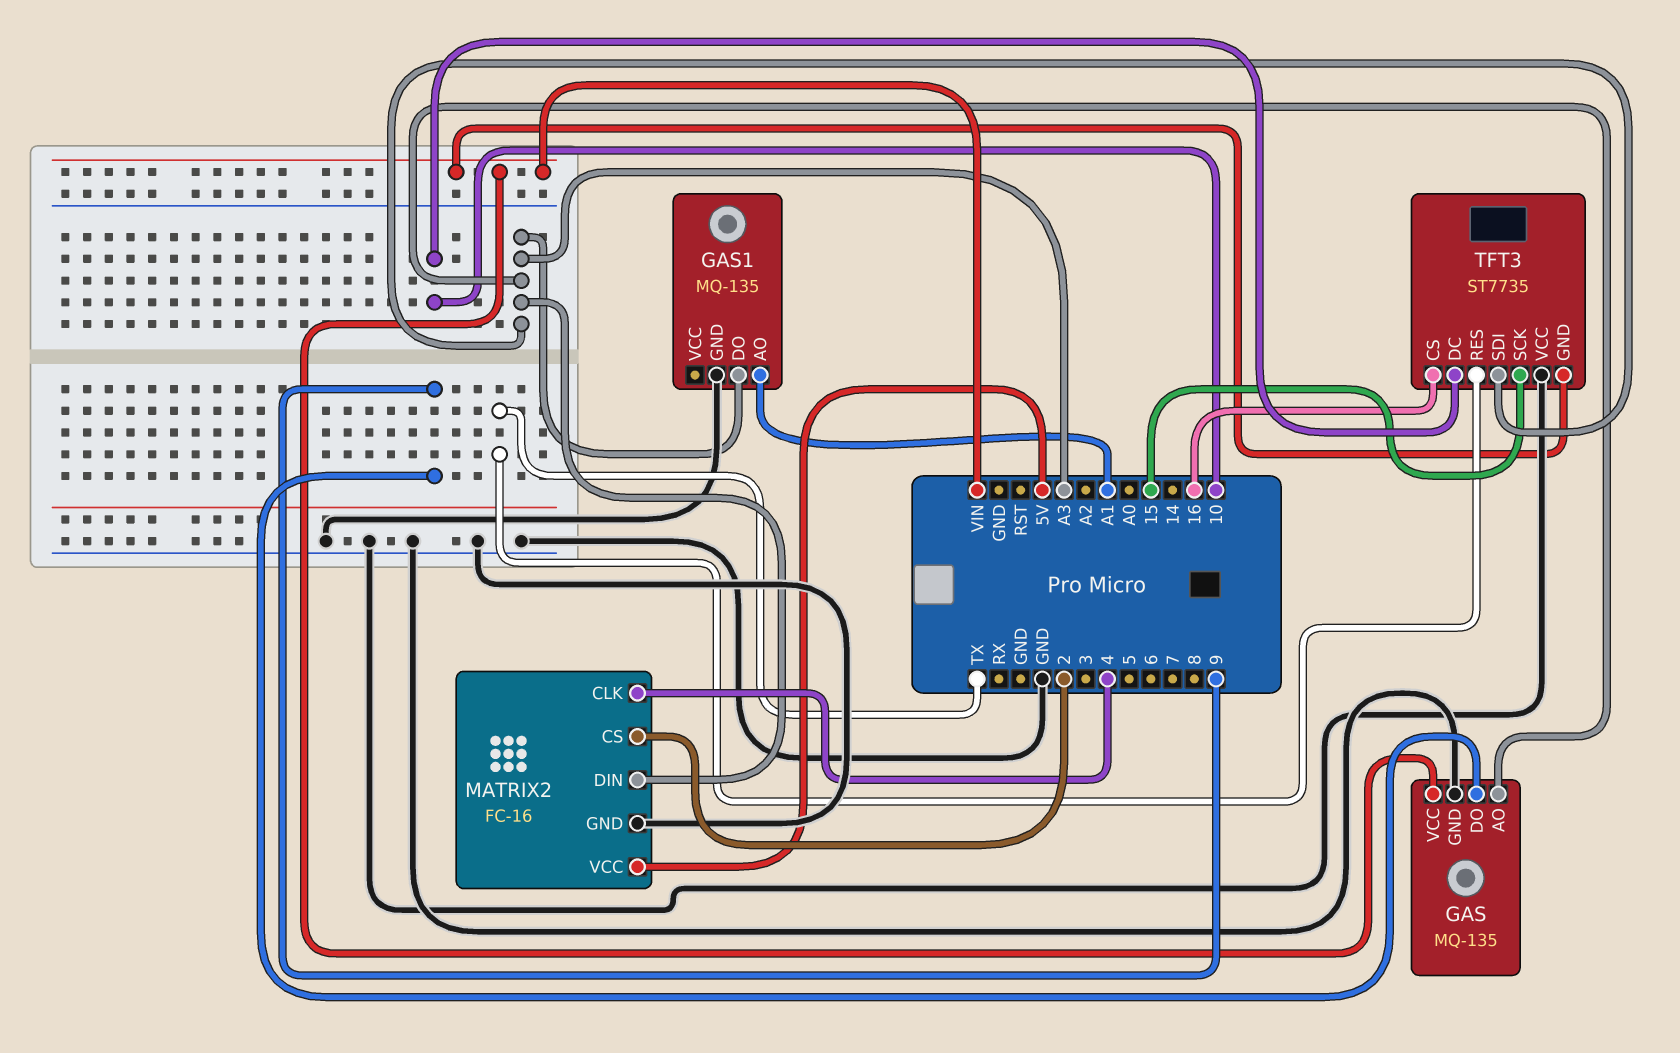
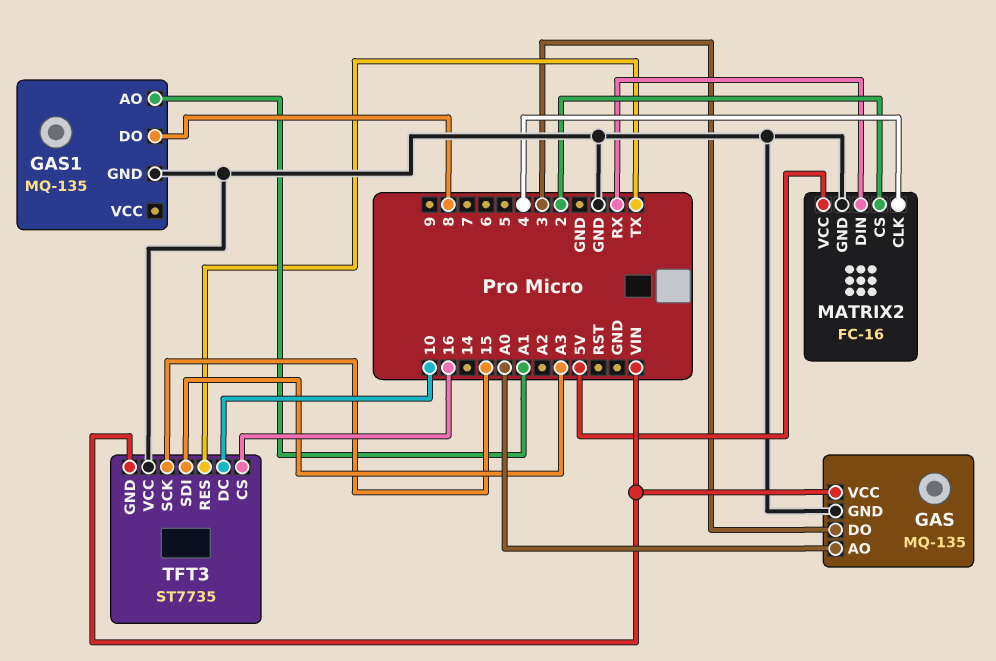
GAS pin AO: A3 -> A0
GAS pin DO: 9 -> 3
GAS1 pin DO: A3 -> 8
MATRIX2 pin DIN: A3 -> RX

